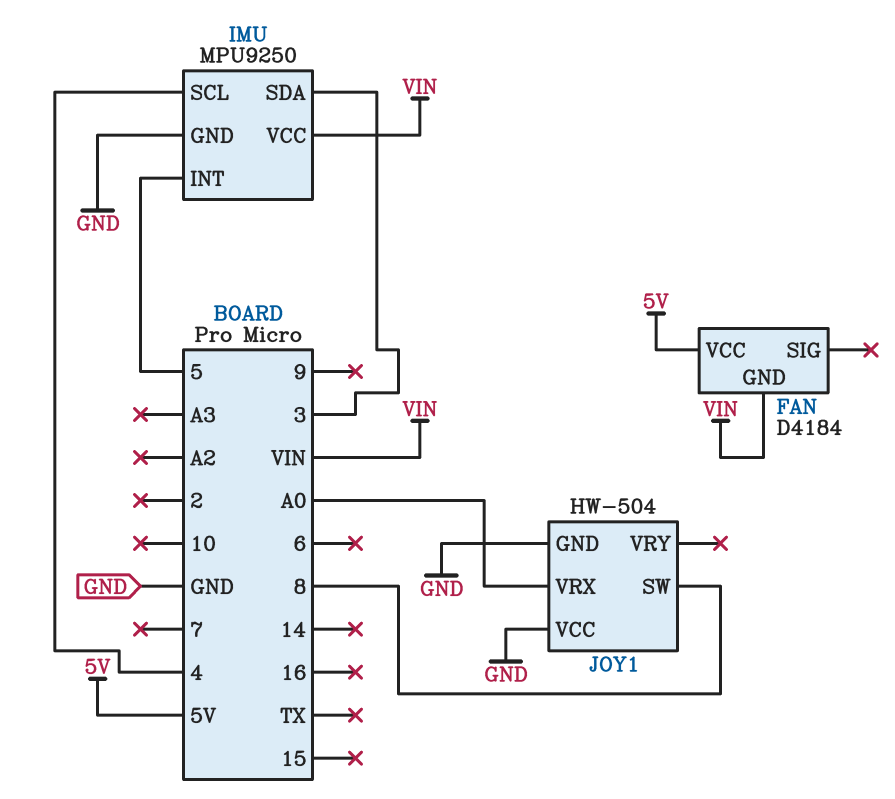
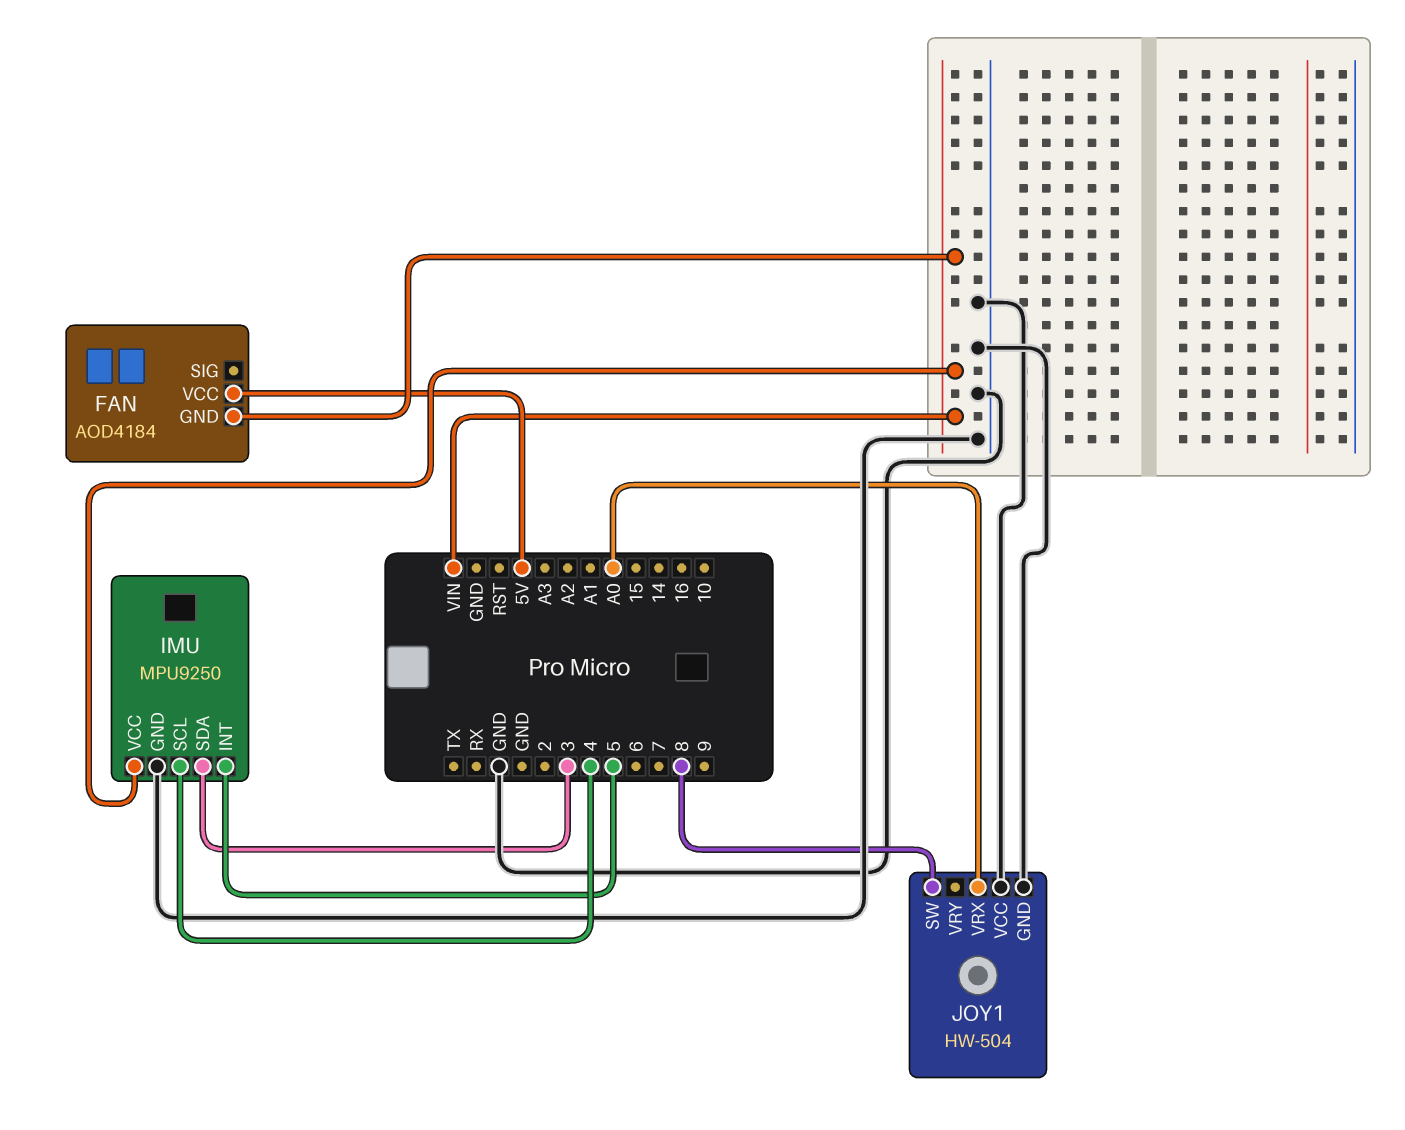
FAN: D4184 -> AOD4184

